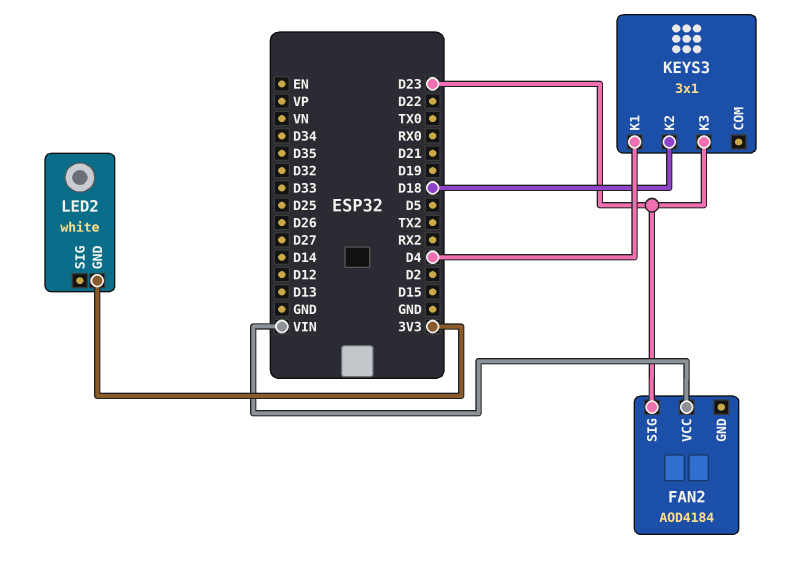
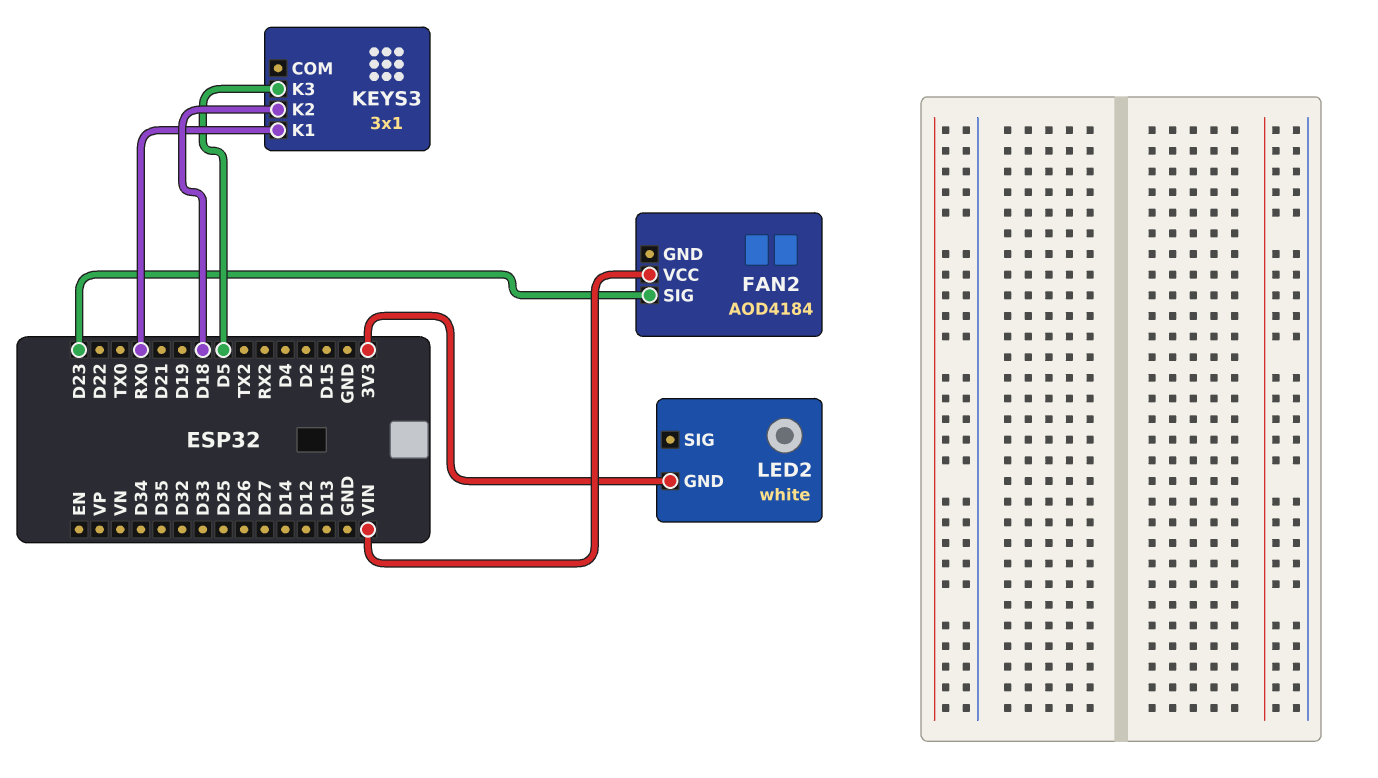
KEYS3 pin K1: D4 -> RX0
KEYS3 pin K3: D23 -> D5

